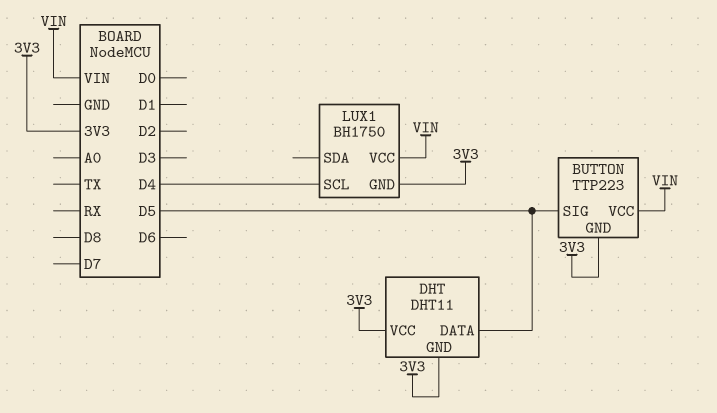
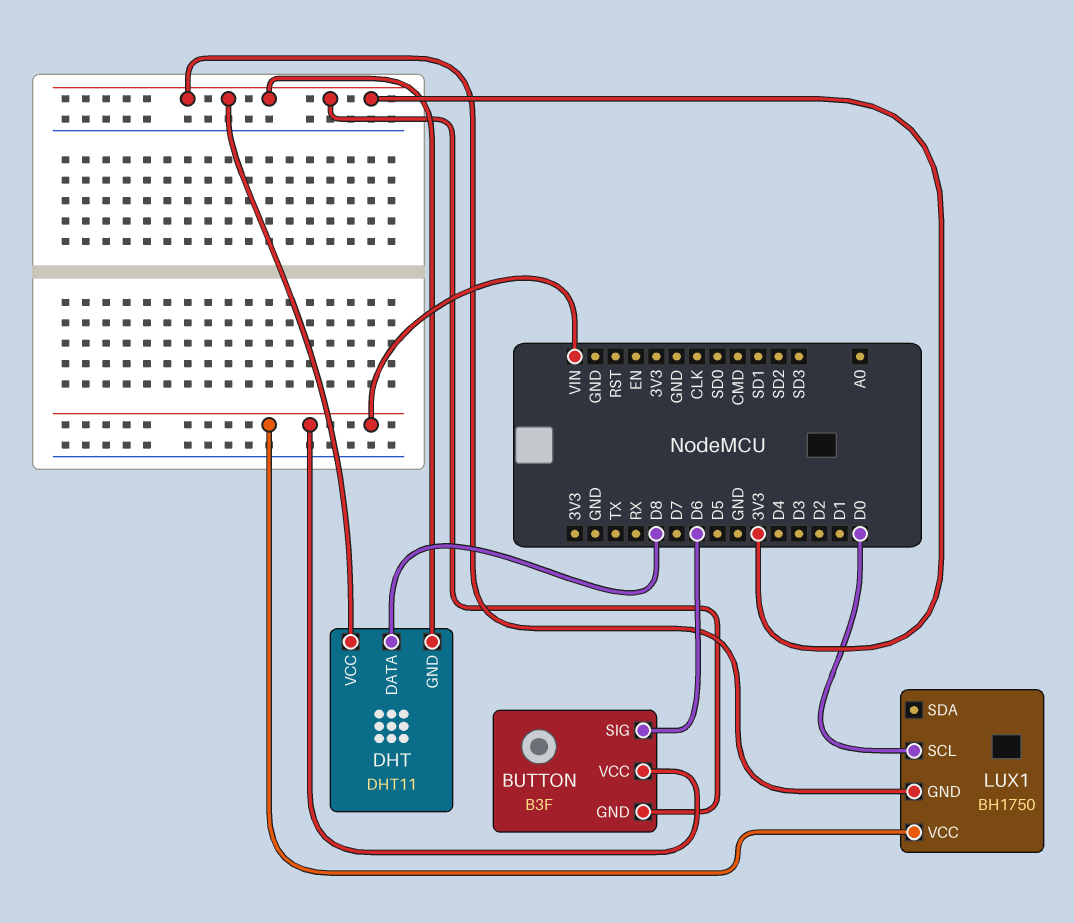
BUTTON: TTP223 -> B3F
BUTTON pin SIG: D5 -> D6
DHT pin DATA: D5 -> D8
LUX1 pin SCL: D4 -> D0

